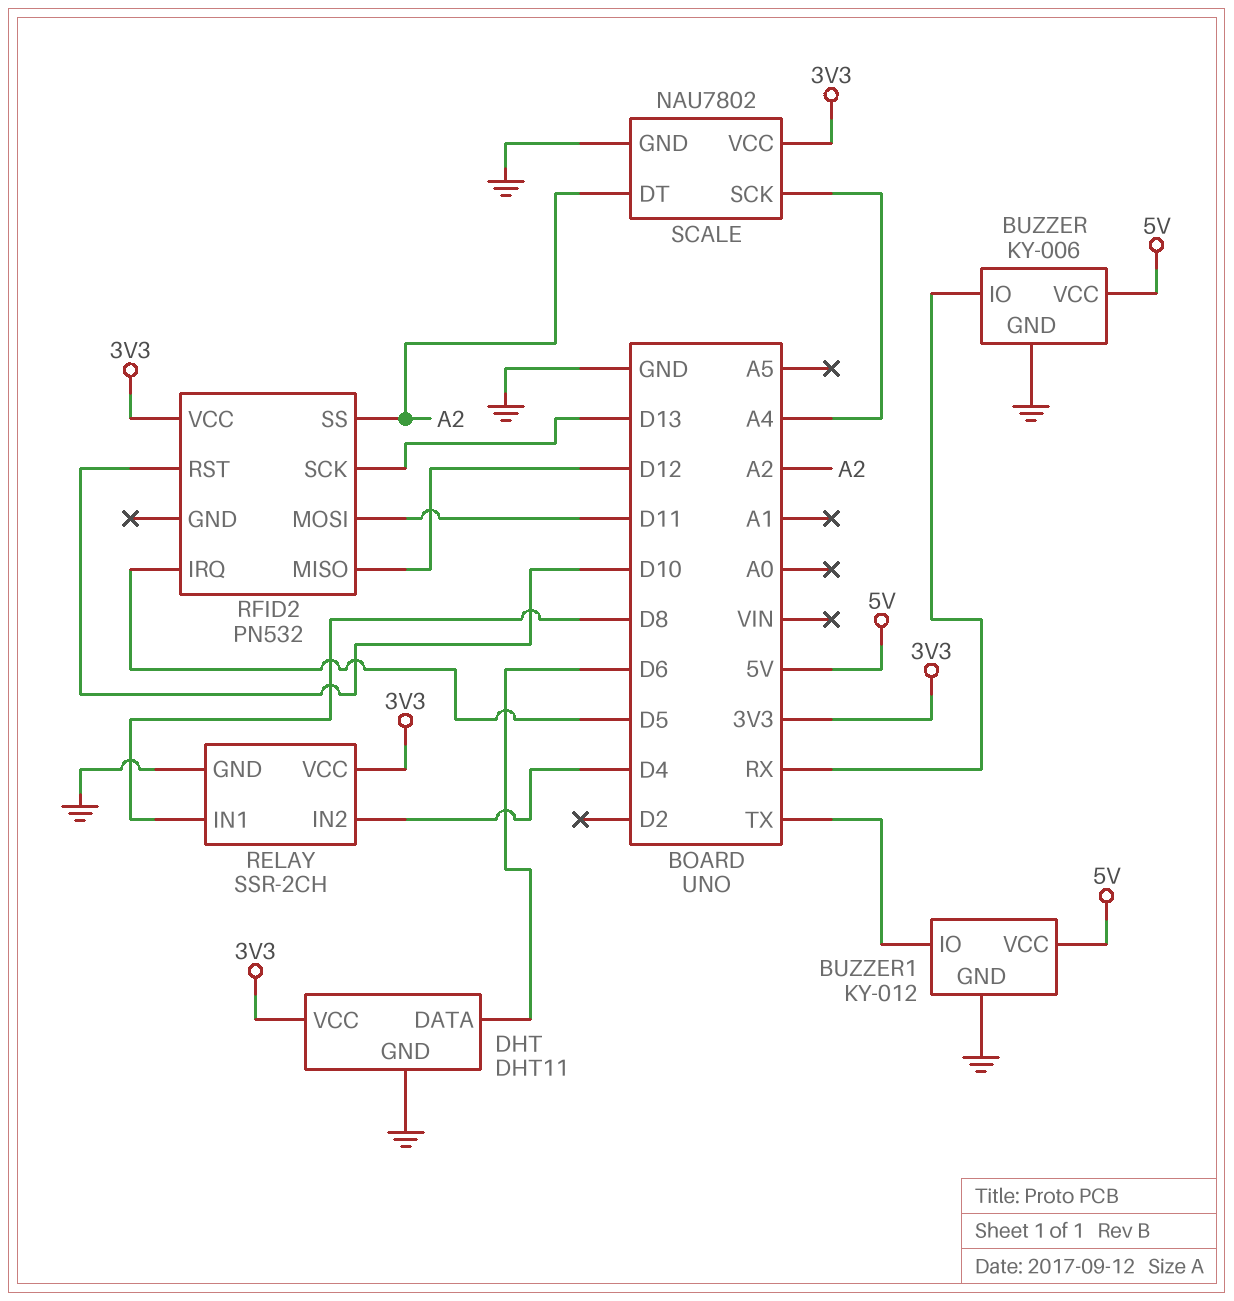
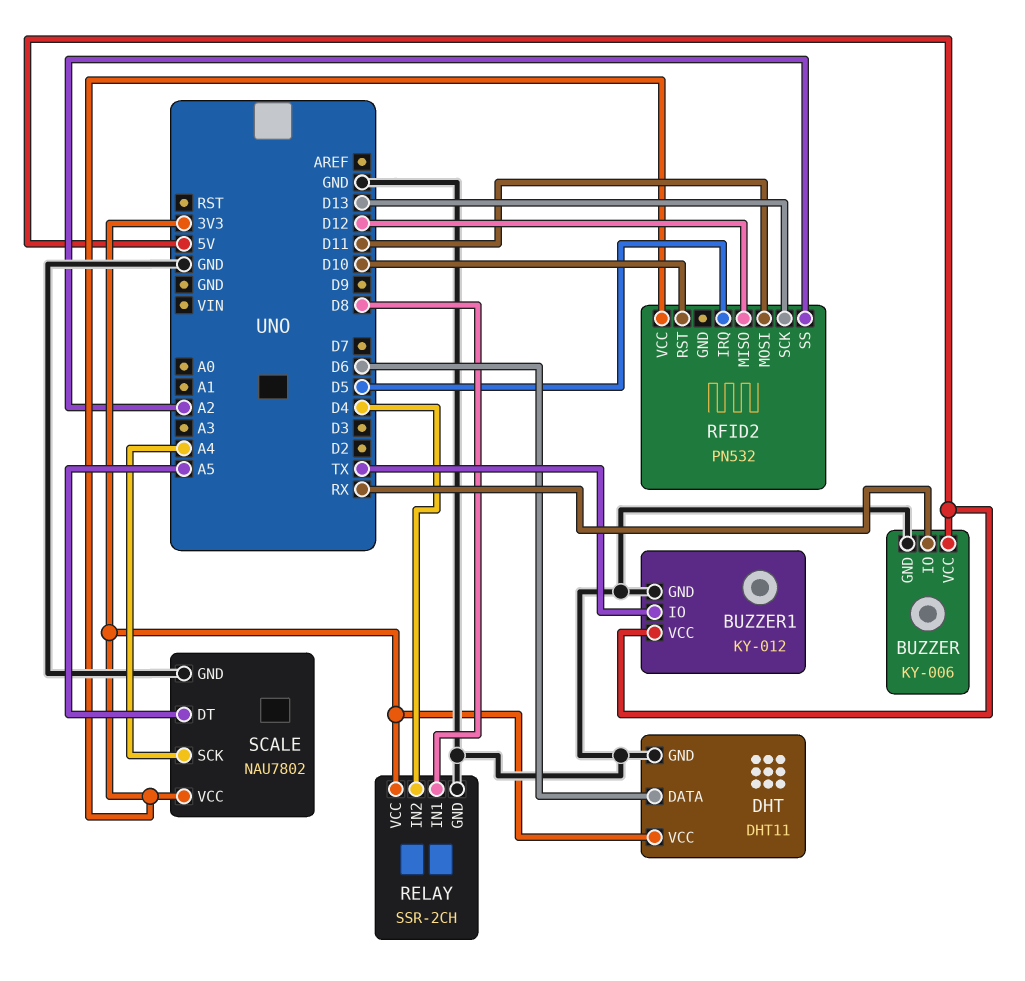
SCALE pin DT: A2 -> A5

